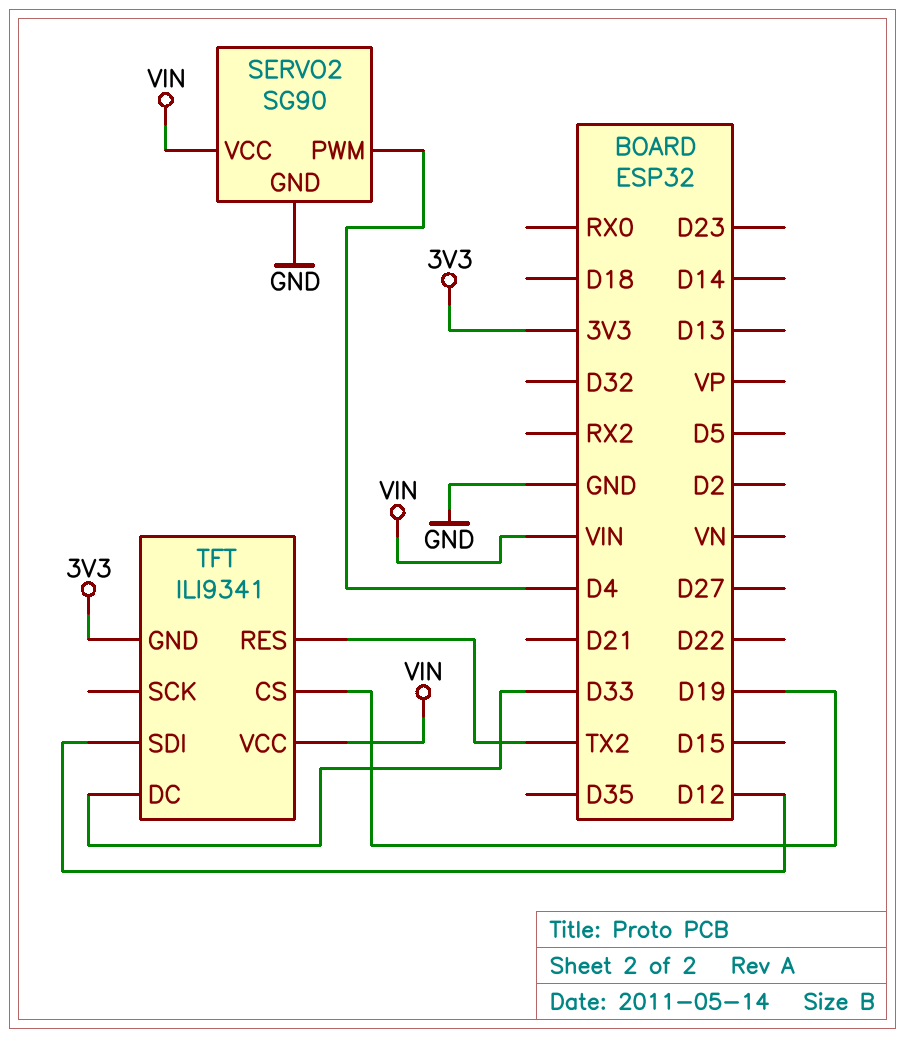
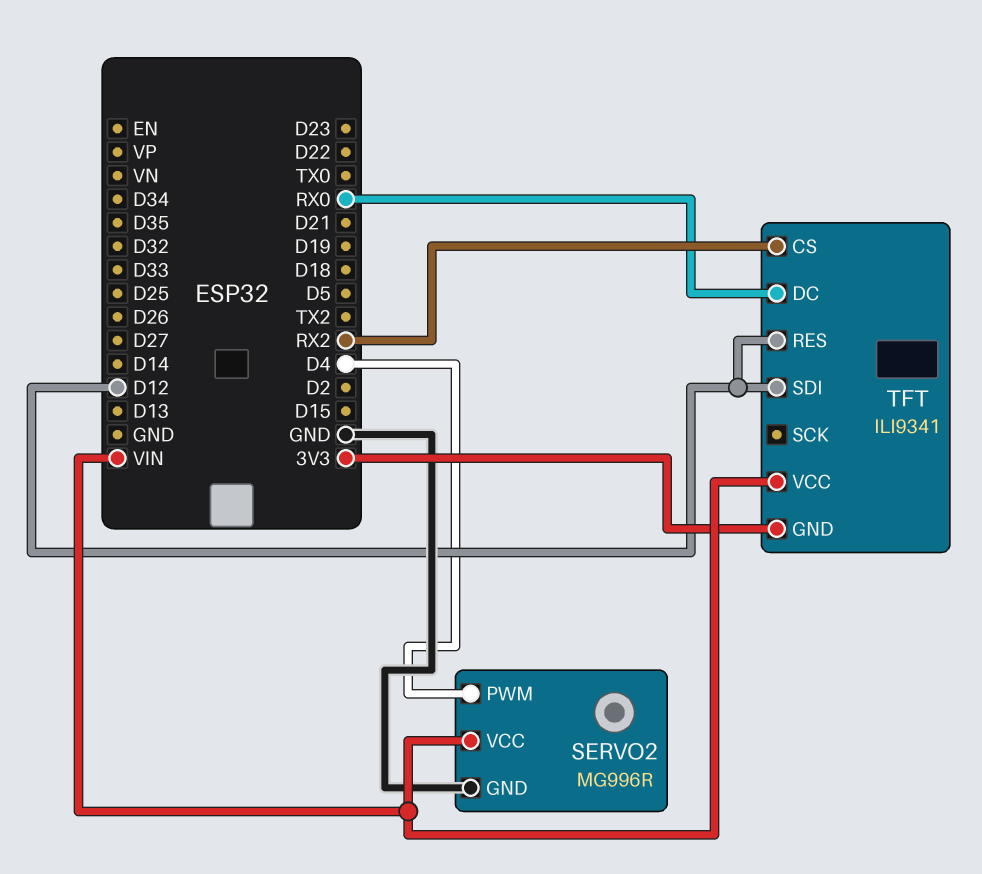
SERVO2: SG90 -> MG996R
TFT pin CS: D19 -> RX2
TFT pin DC: D33 -> RX0
TFT pin RES: TX2 -> D12

